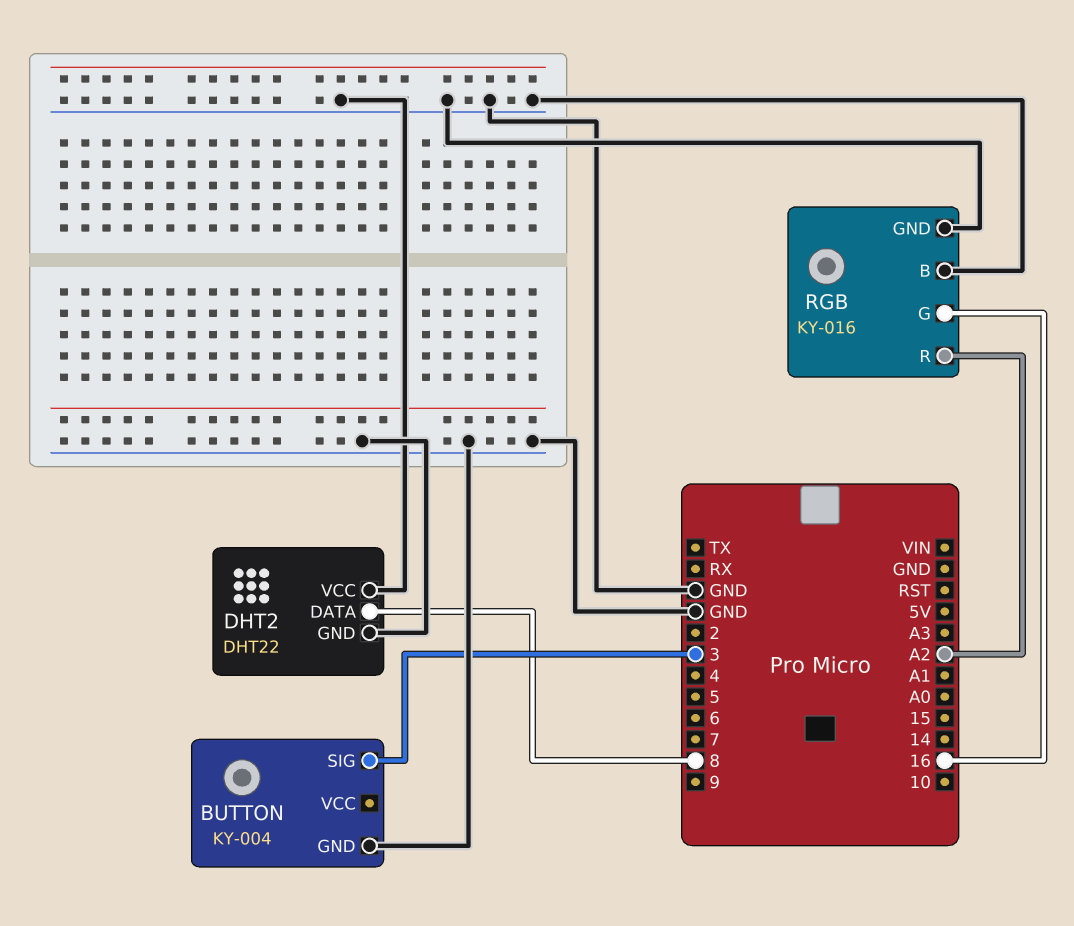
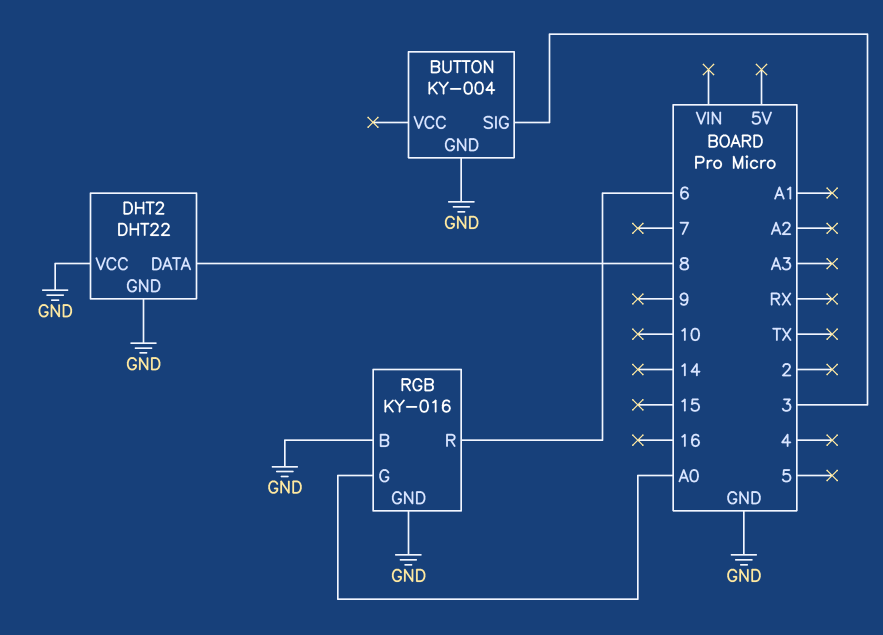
RGB pin G: 16 -> A0
RGB pin R: A2 -> 6

